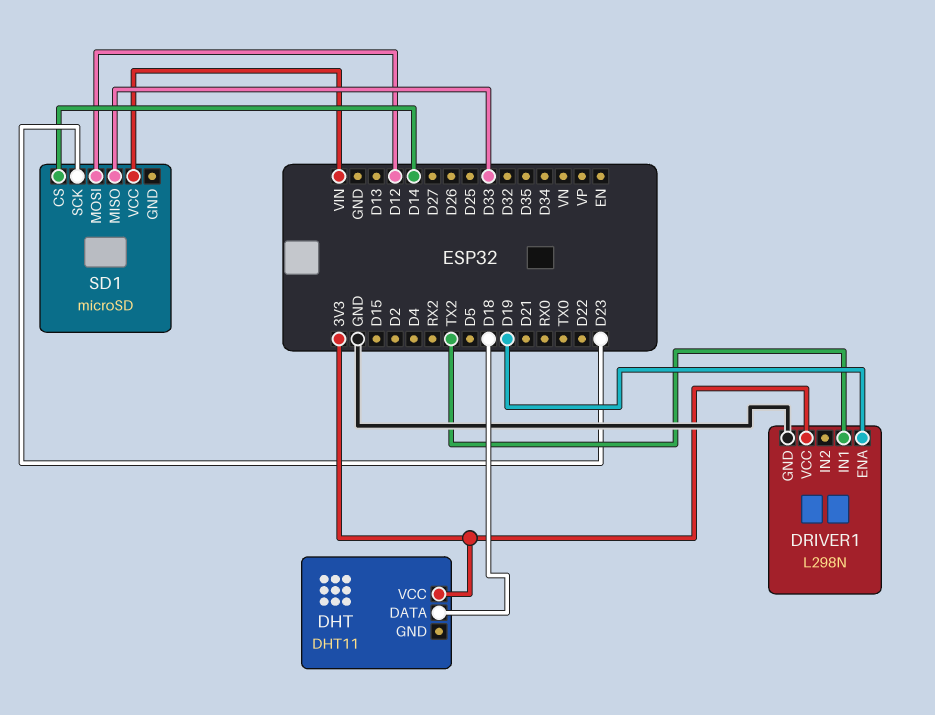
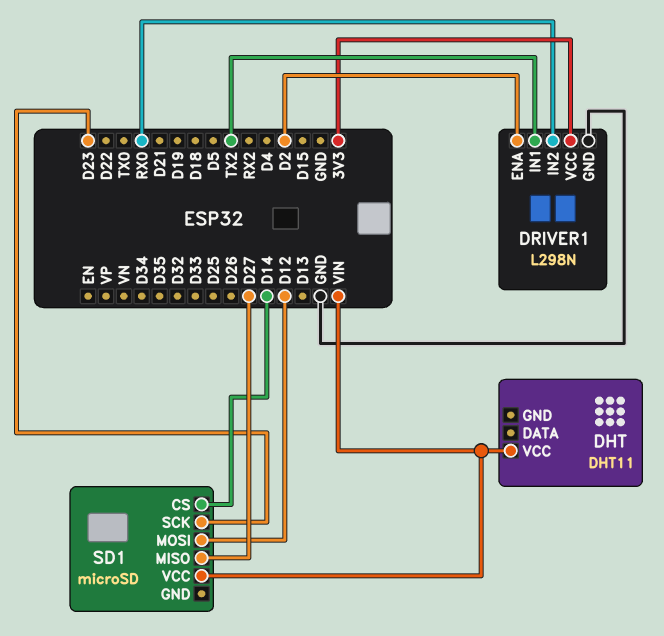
DHT pin DATA: D18 -> none
DHT pin VCC: 3V3 -> VIN
DRIVER1 pin ENA: D19 -> D2
DRIVER1 pin IN2: none -> RX0
SD1 pin MISO: D33 -> D27

